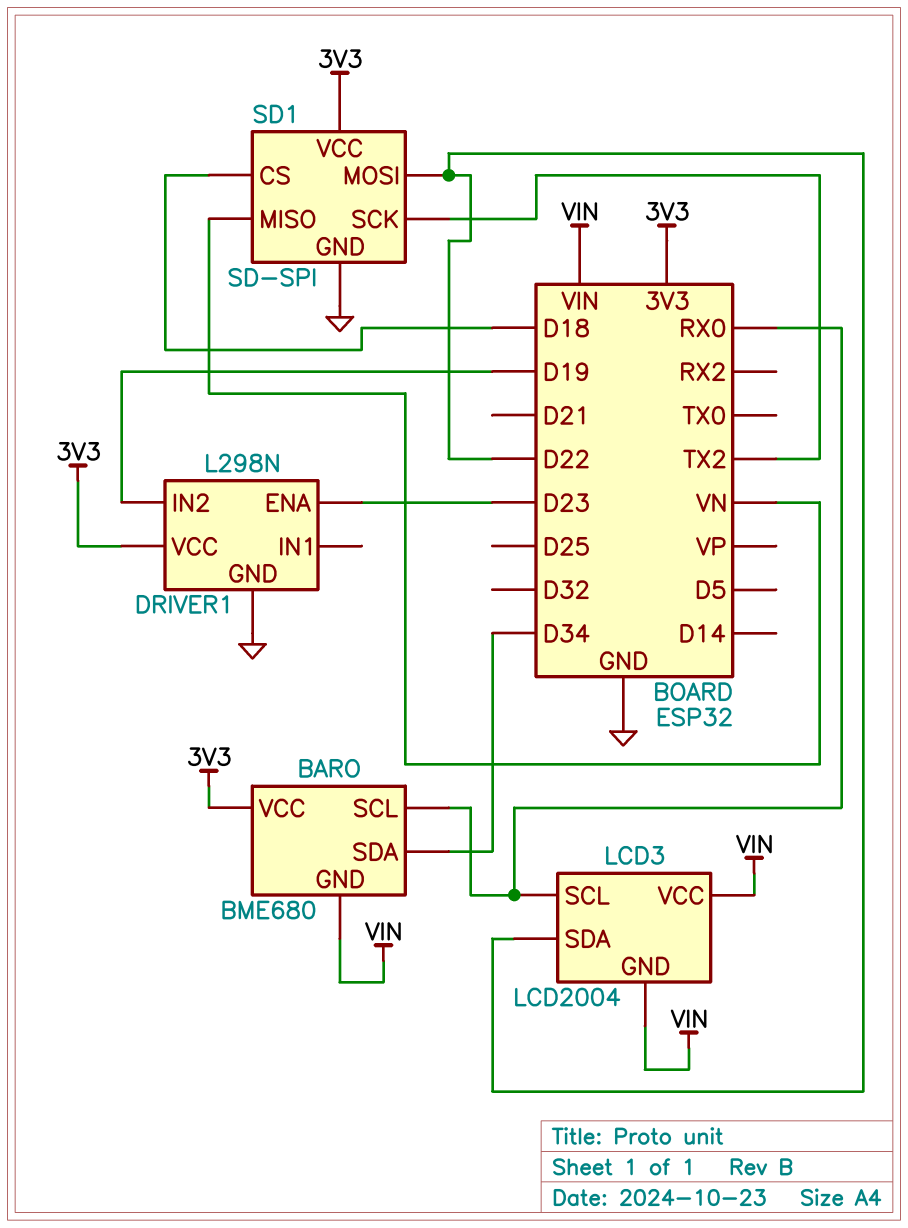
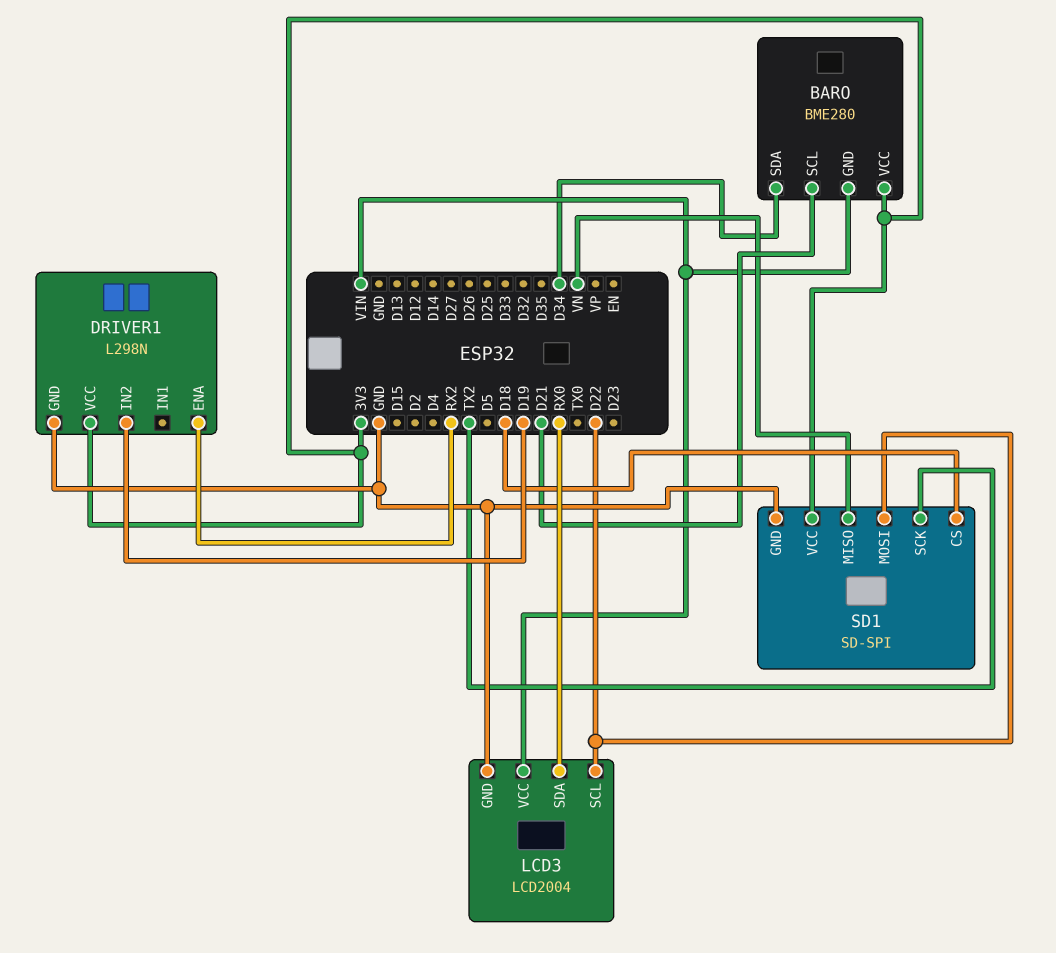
BARO: BME680 -> BME280
BARO pin SCL: RX0 -> D21
DRIVER1 pin ENA: D23 -> RX2
LCD3 pin GND: VIN -> GND
LCD3 pin SCL: RX0 -> D22
LCD3 pin SDA: D22 -> RX0

